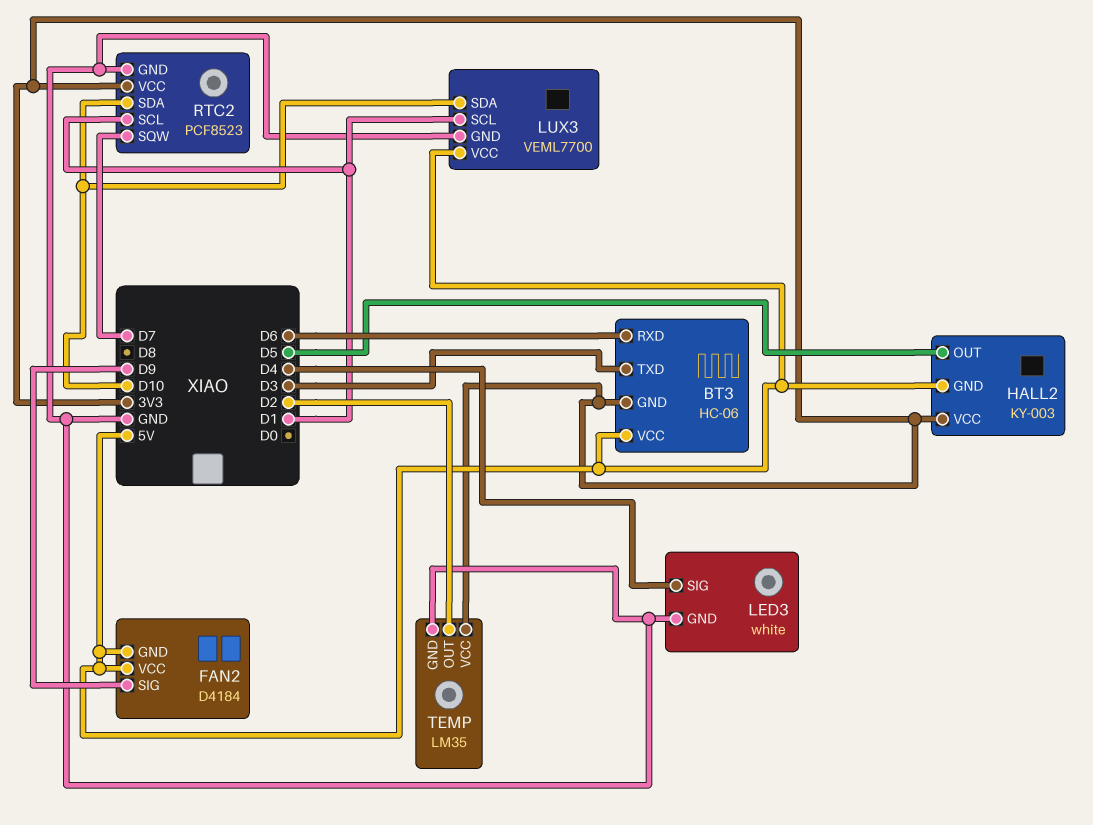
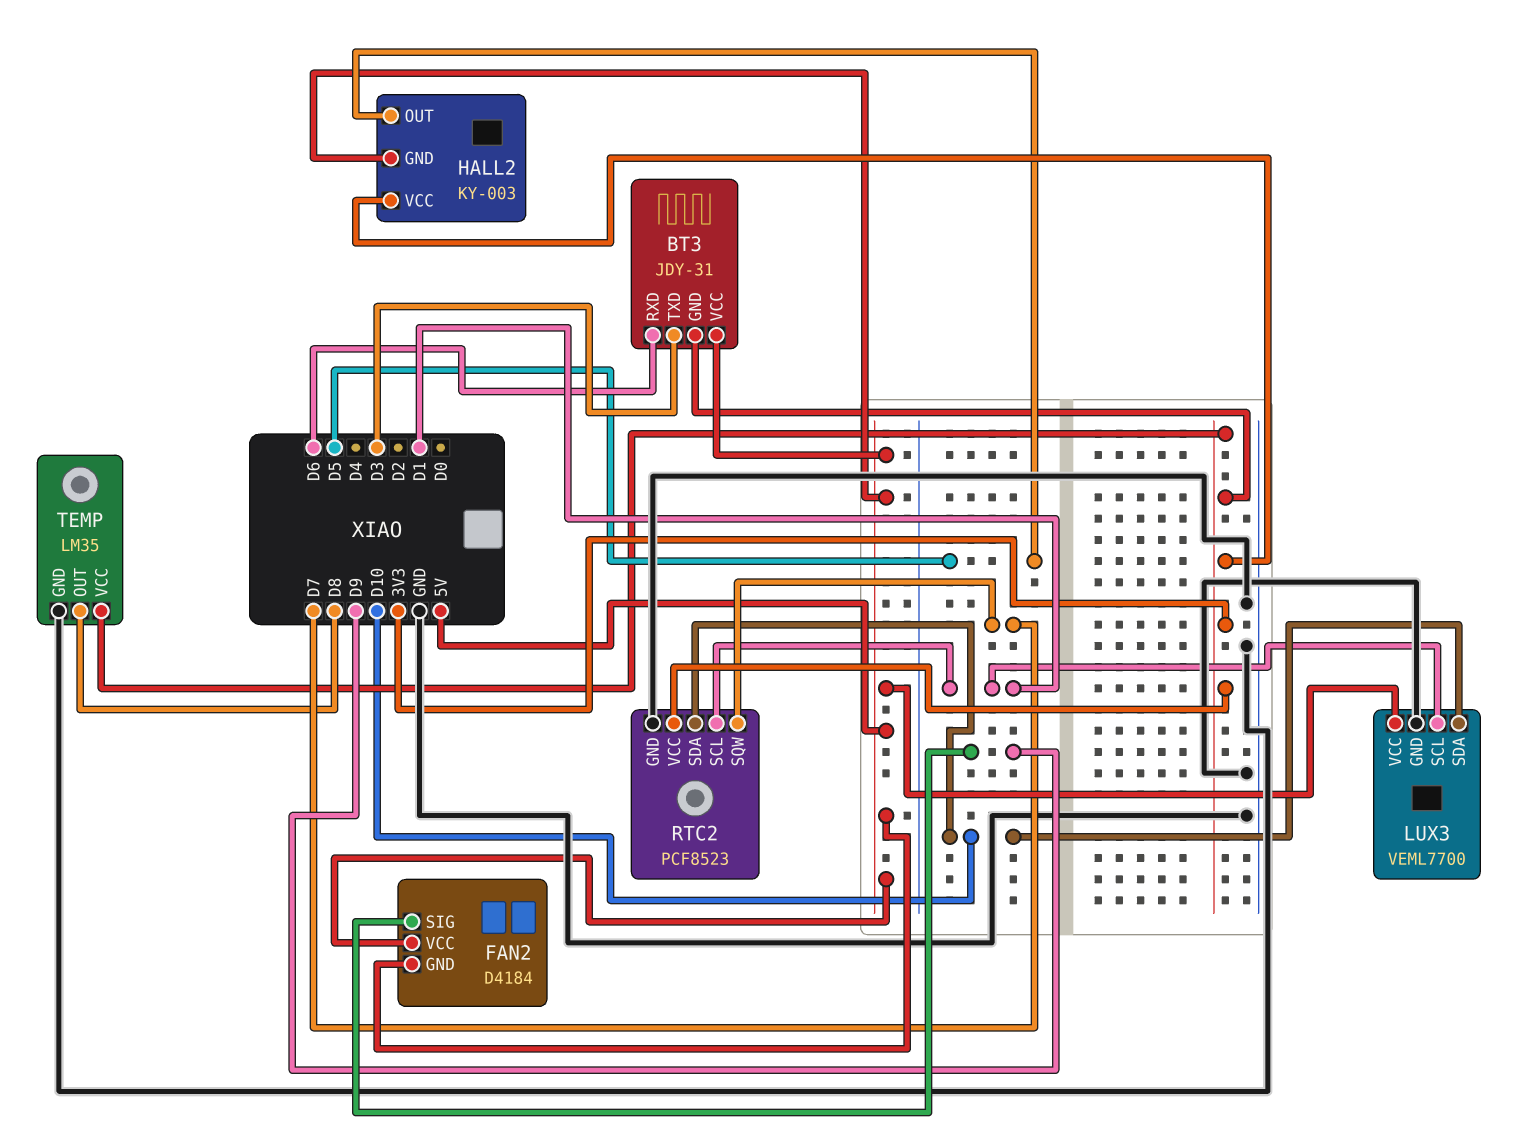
BT3: HC-06 -> JDY-31
LED3: white -> none
LED3 pin GND: GND -> none
LED3 pin SIG: D4 -> none
TEMP pin OUT: D2 -> D8

